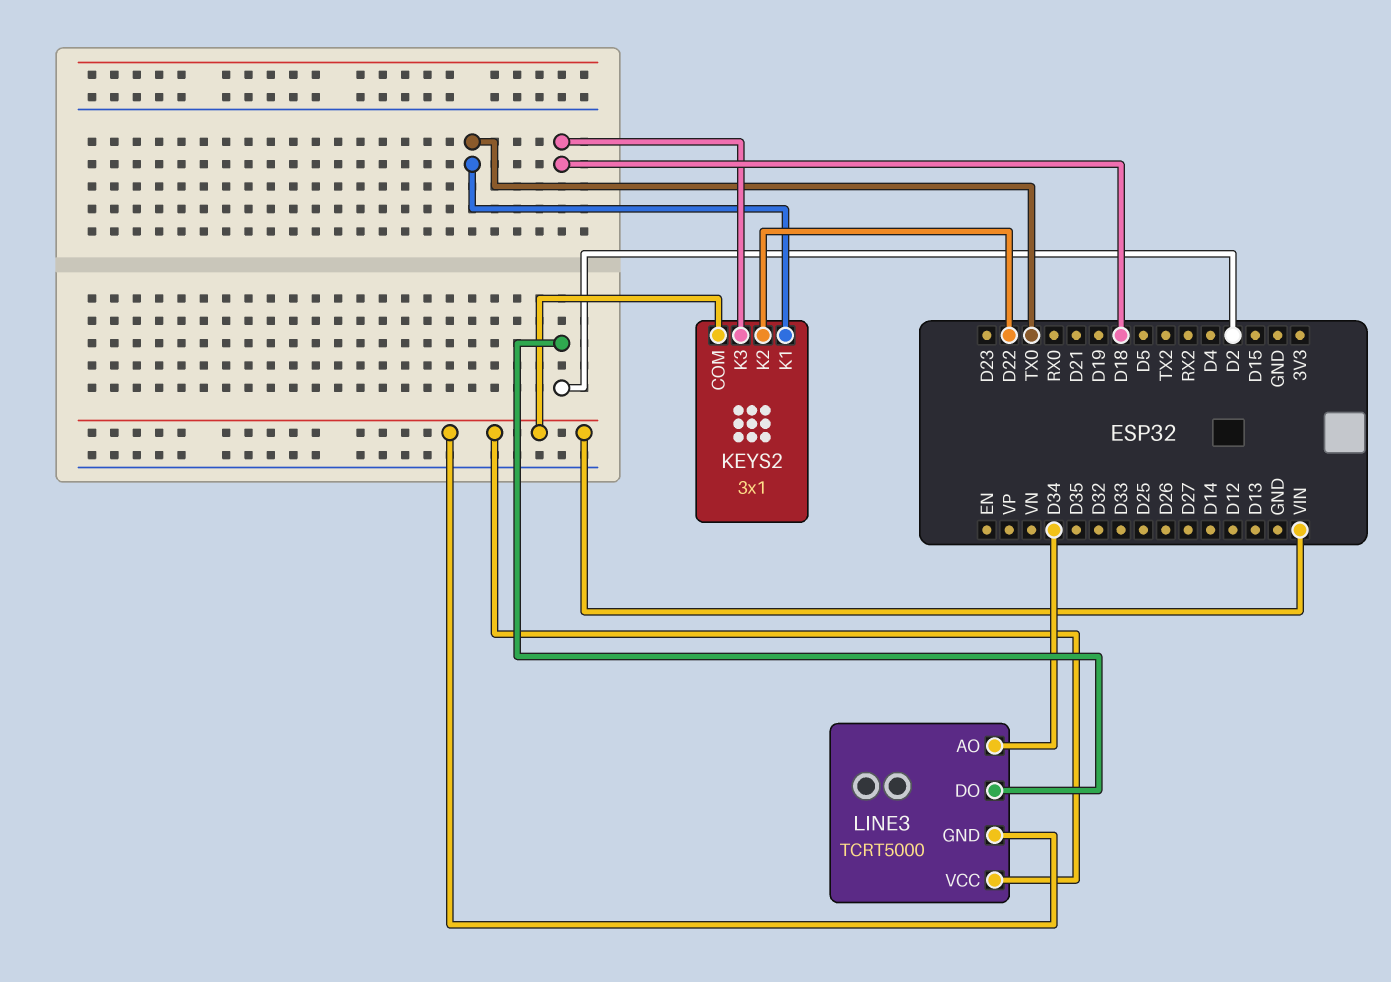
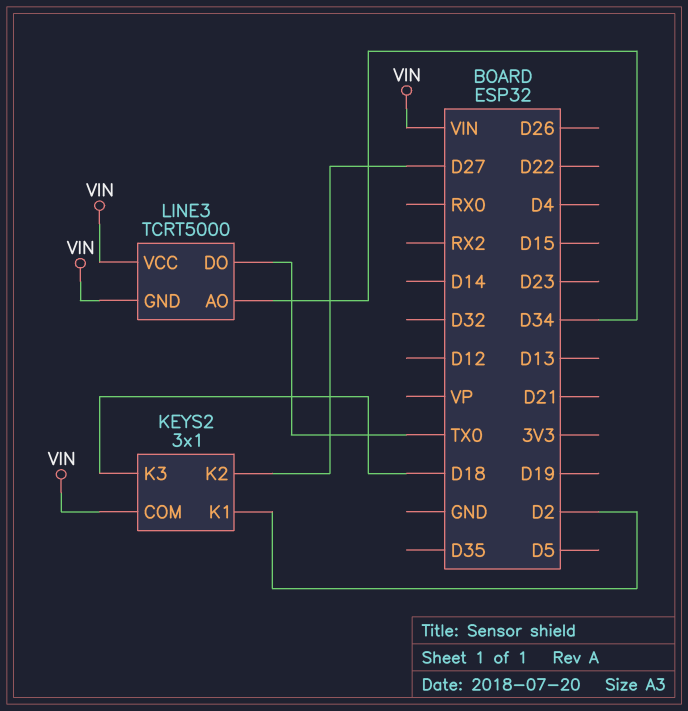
KEYS2 pin K1: TX0 -> D2
KEYS2 pin K2: D22 -> D27
LINE3 pin DO: D2 -> TX0

